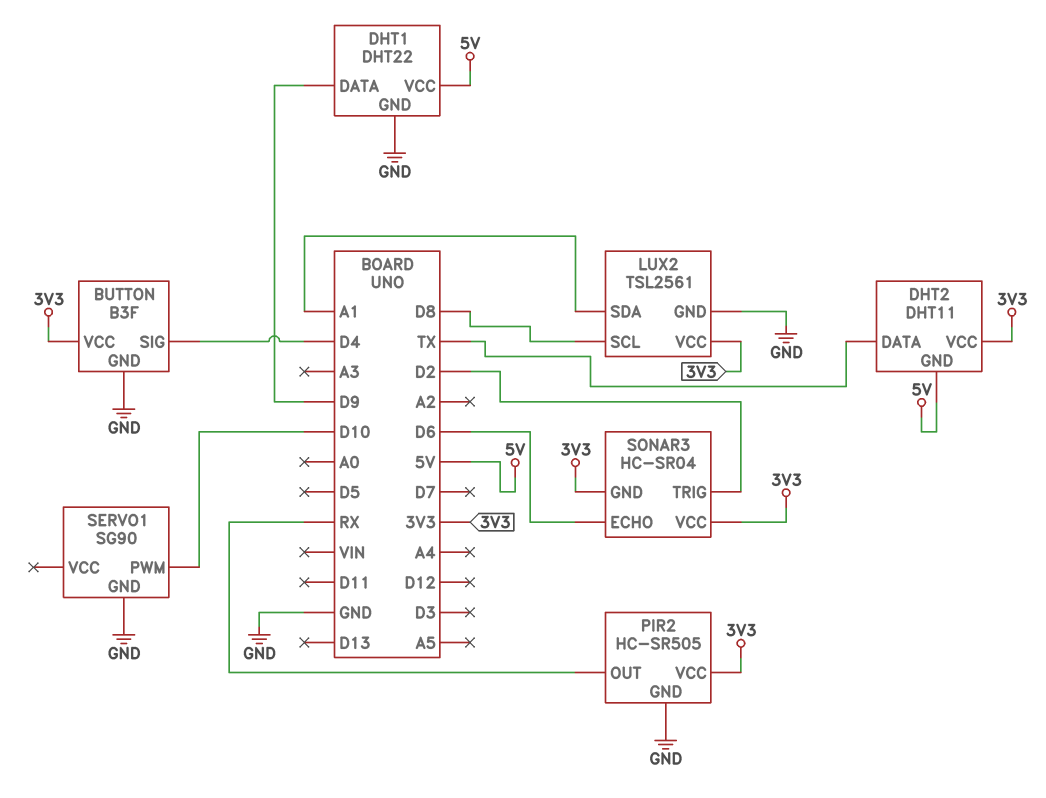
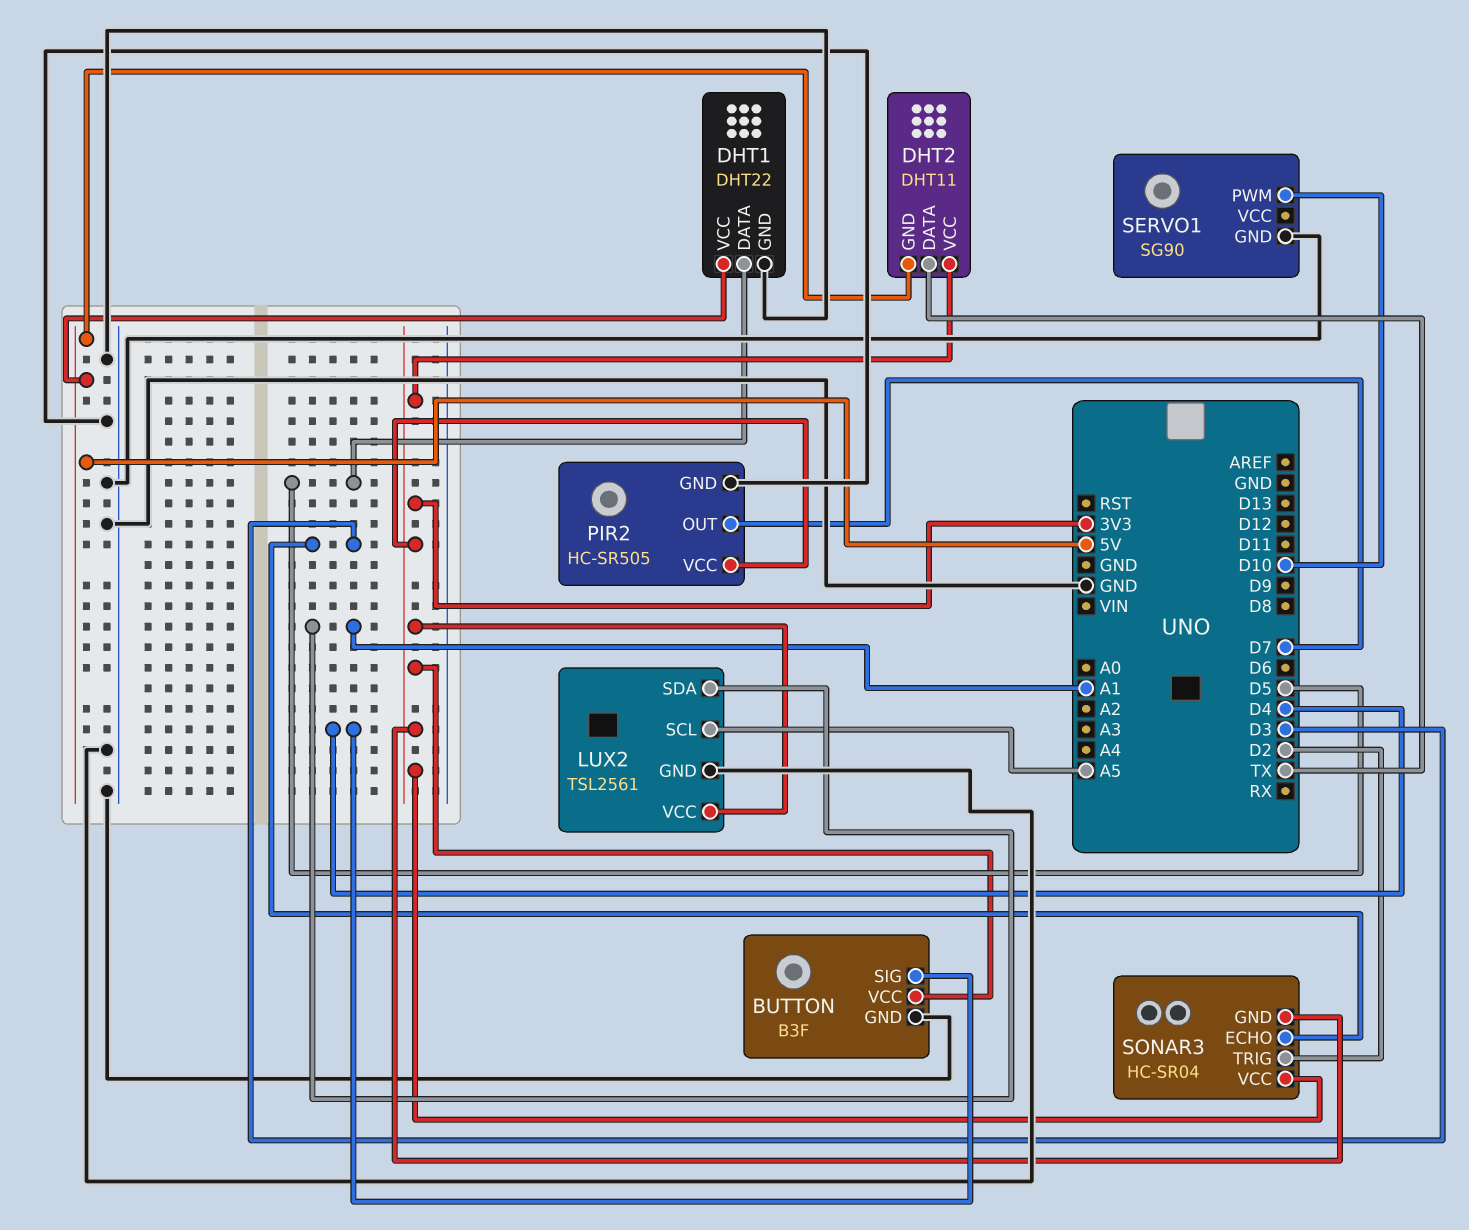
DHT1 pin DATA: D9 -> D5
LUX2 pin SCL: D8 -> A5
PIR2 pin OUT: RX -> D7
SONAR3 pin ECHO: D6 -> D3

